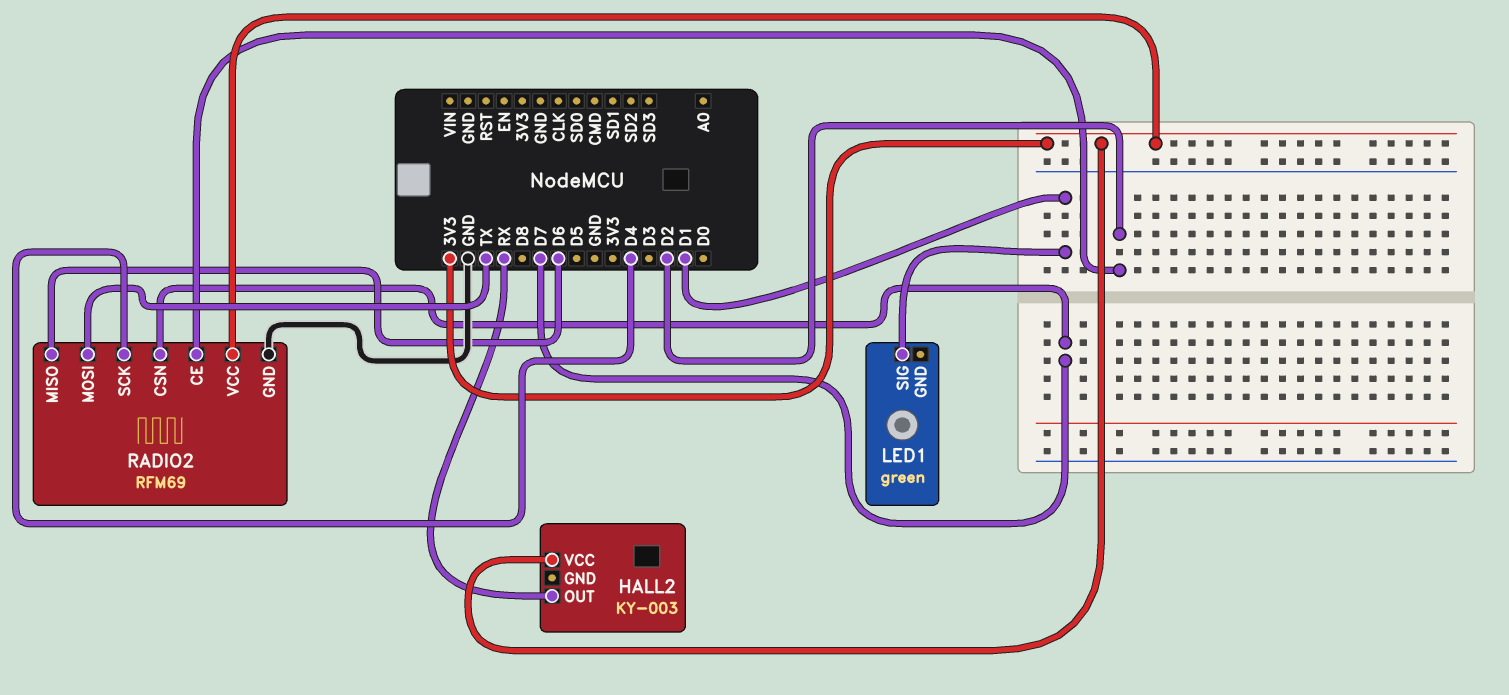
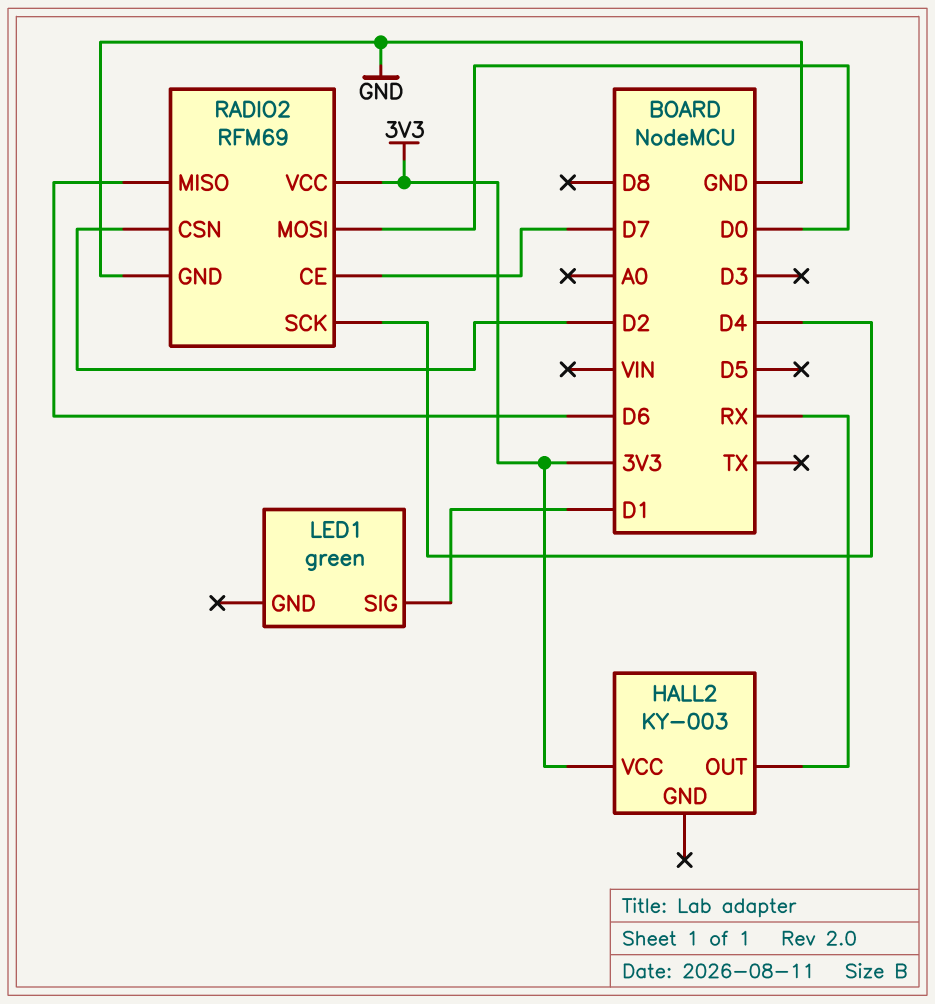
RADIO2 pin CE: D2 -> D7
RADIO2 pin CSN: D7 -> D2
RADIO2 pin MOSI: TX -> D0

